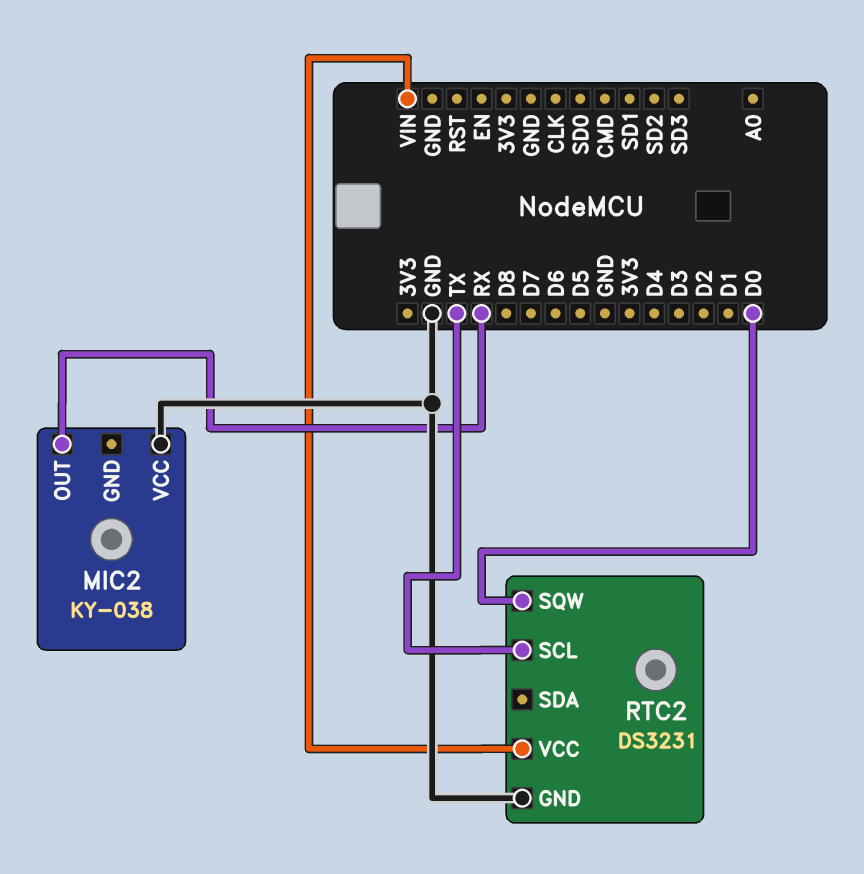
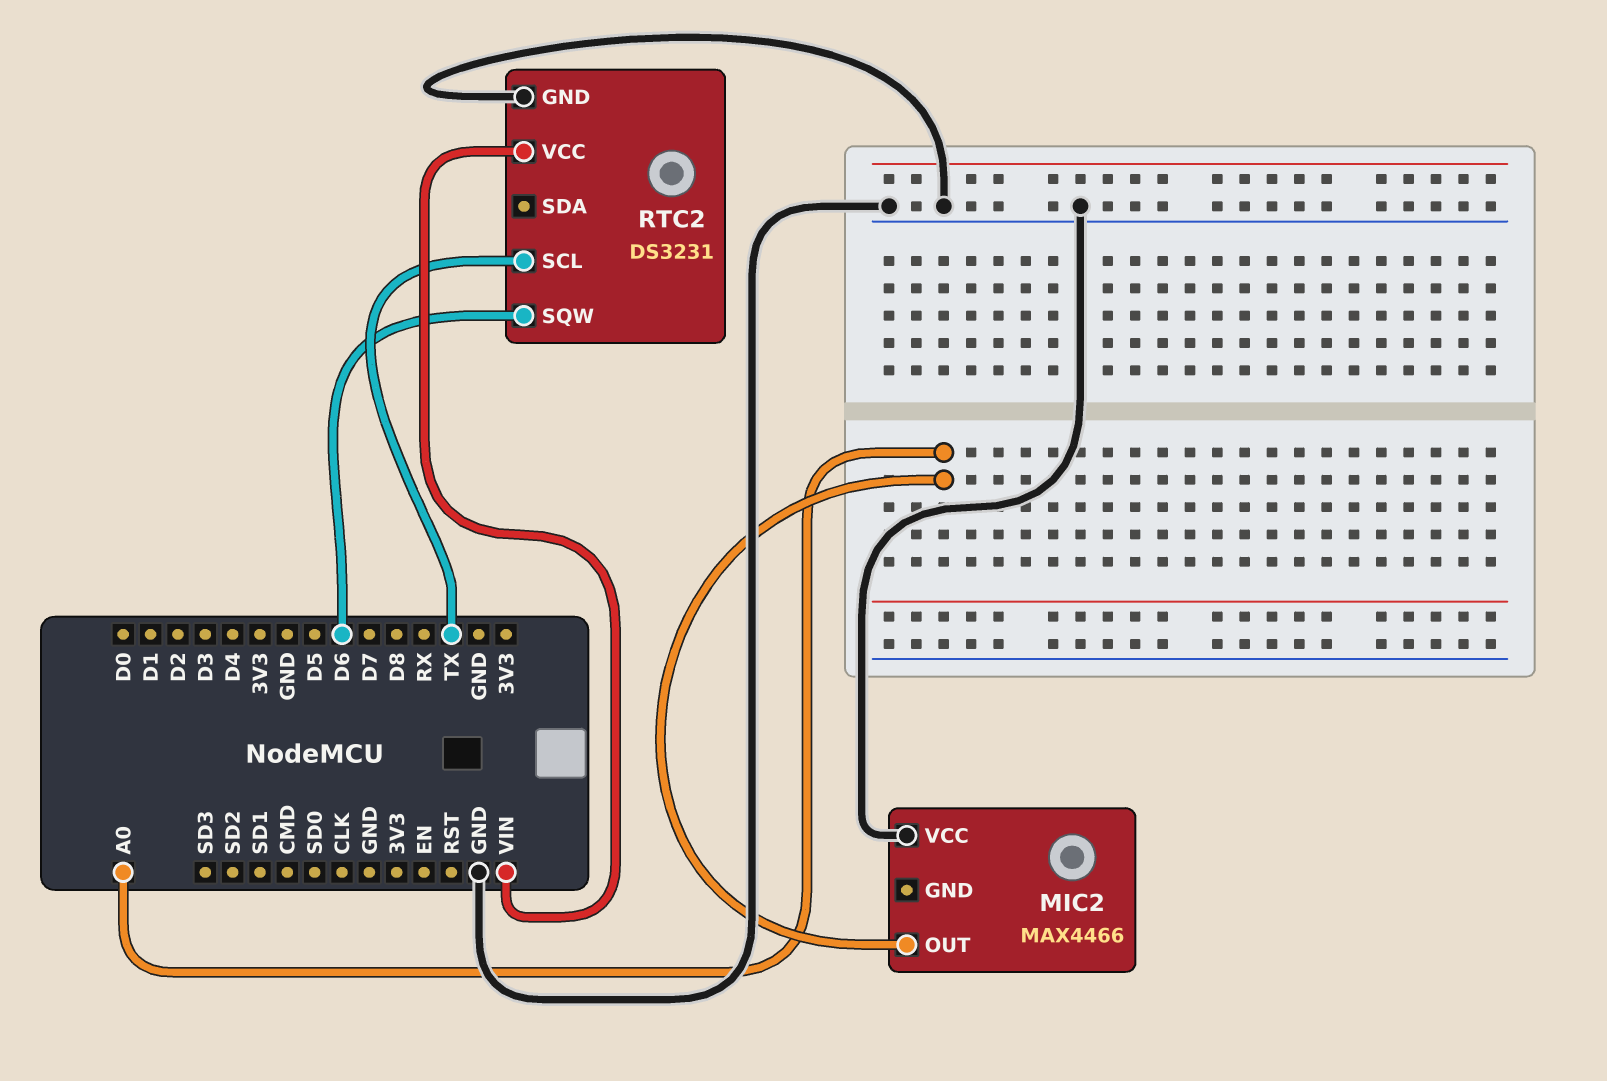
MIC2: KY-038 -> MAX4466
MIC2 pin OUT: RX -> A0
RTC2 pin SQW: D0 -> D6

